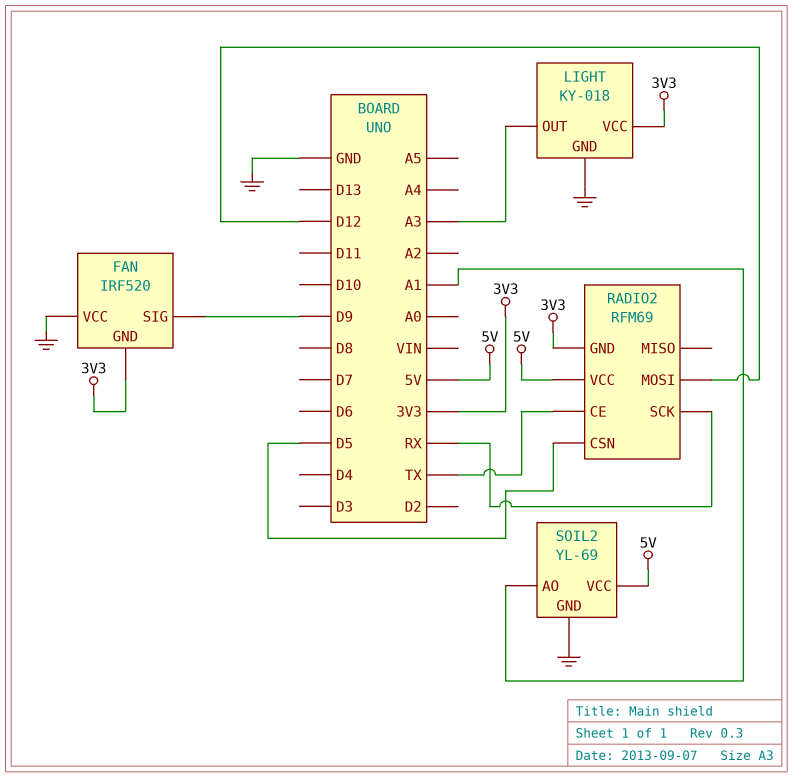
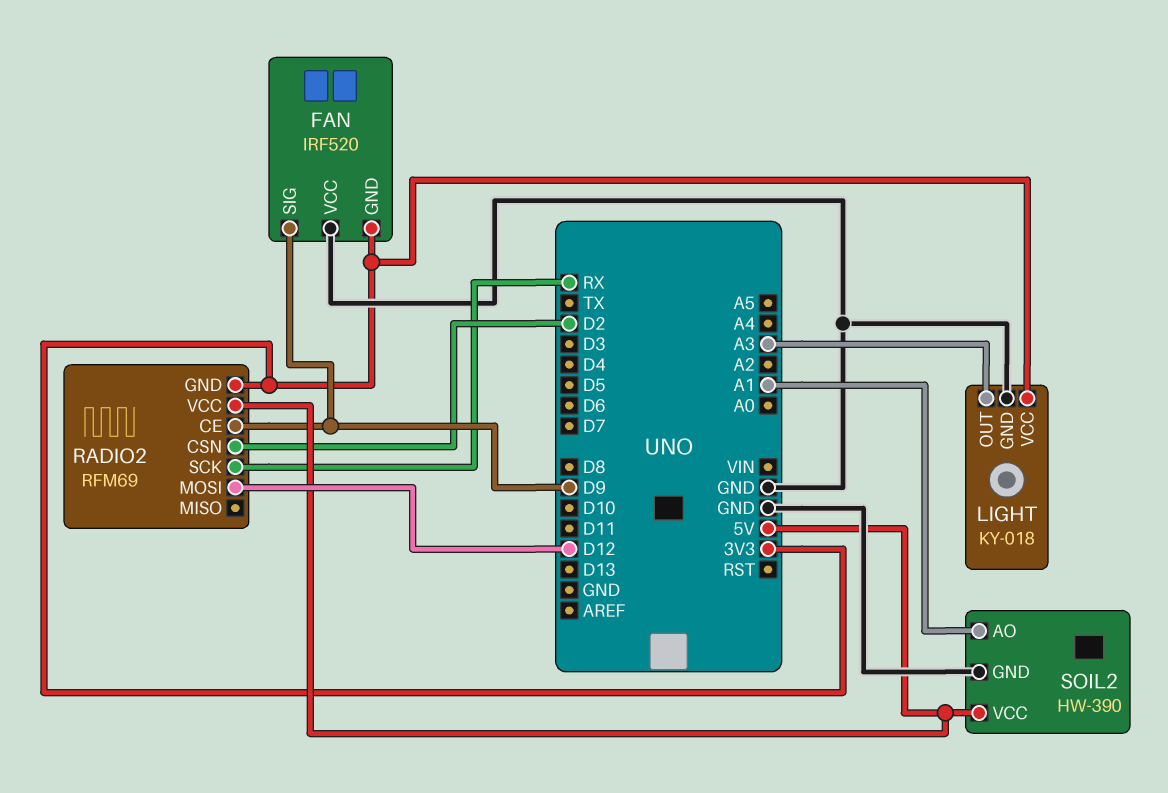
RADIO2 pin CE: TX -> D9
RADIO2 pin CSN: D5 -> D2
SOIL2: YL-69 -> HW-390

